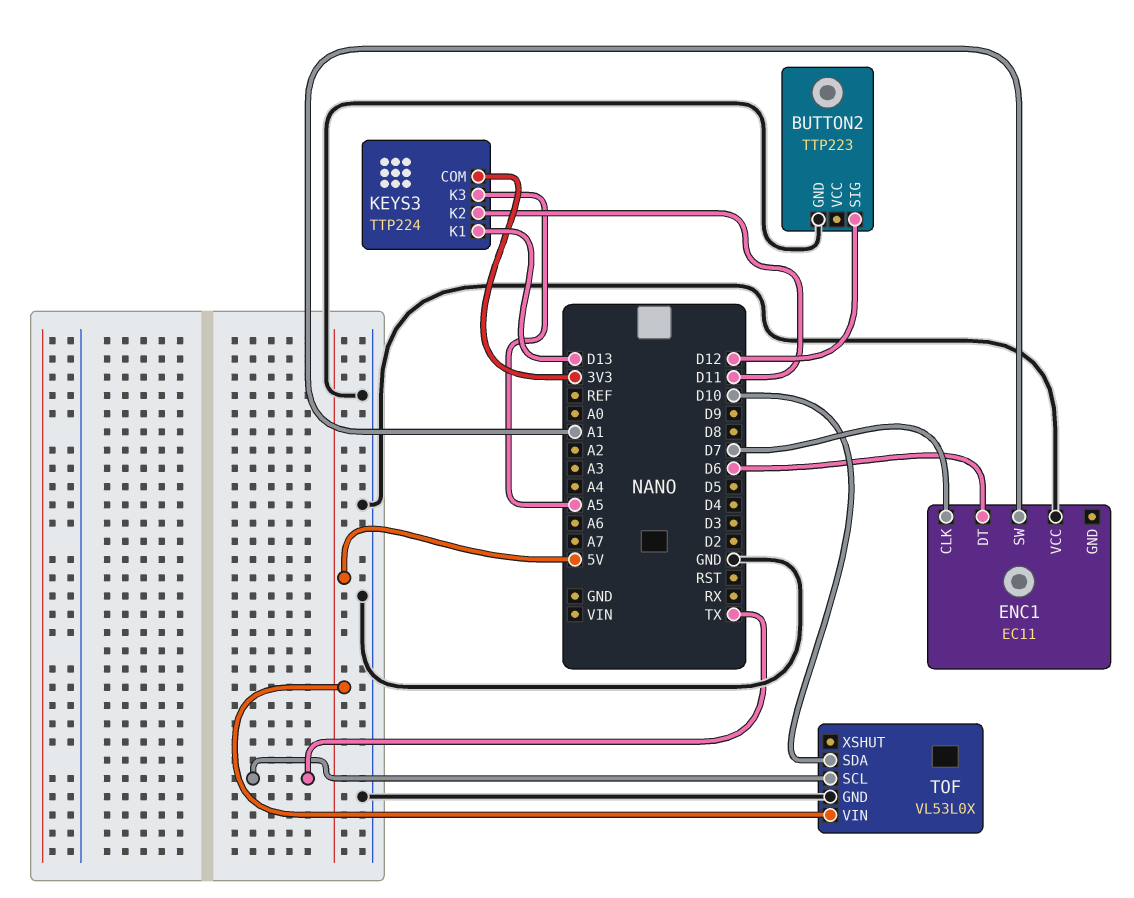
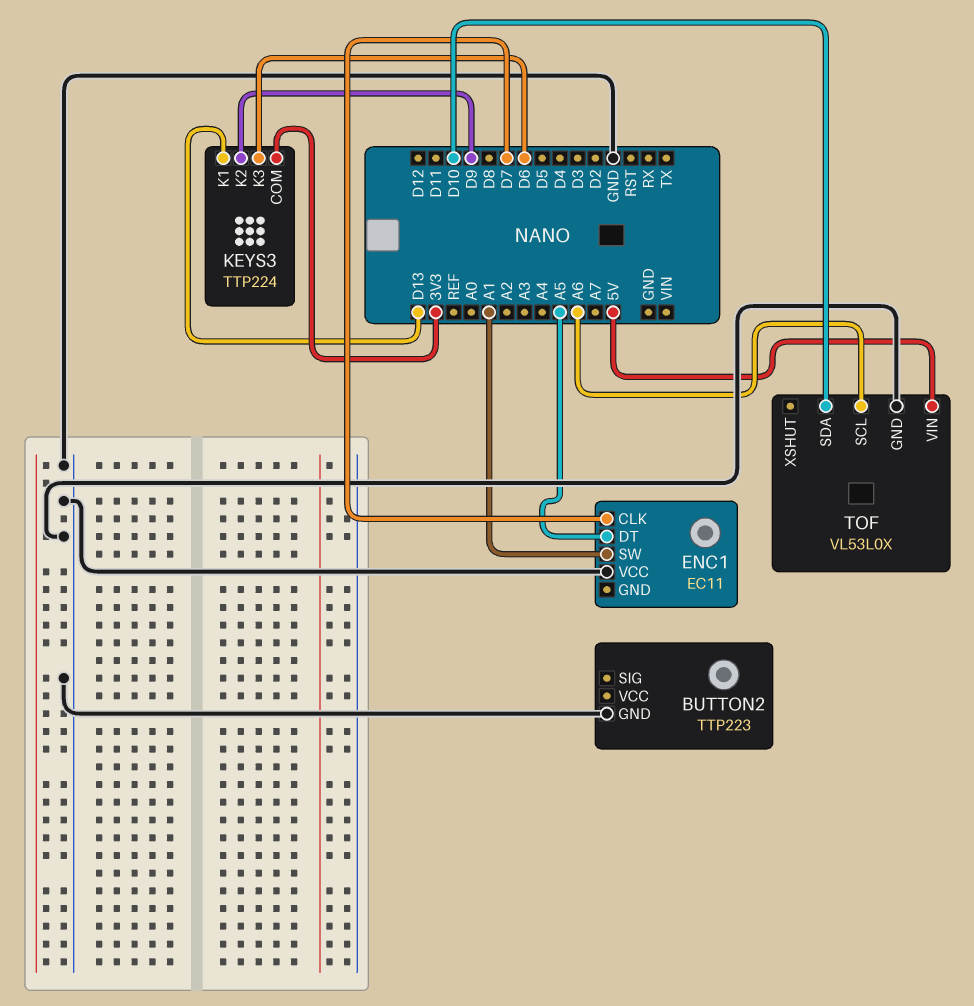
BUTTON2 pin SIG: D12 -> none
ENC1 pin DT: D6 -> A5
KEYS3 pin K2: D11 -> D9
KEYS3 pin K3: A5 -> D6
TOF pin SCL: TX -> A6

